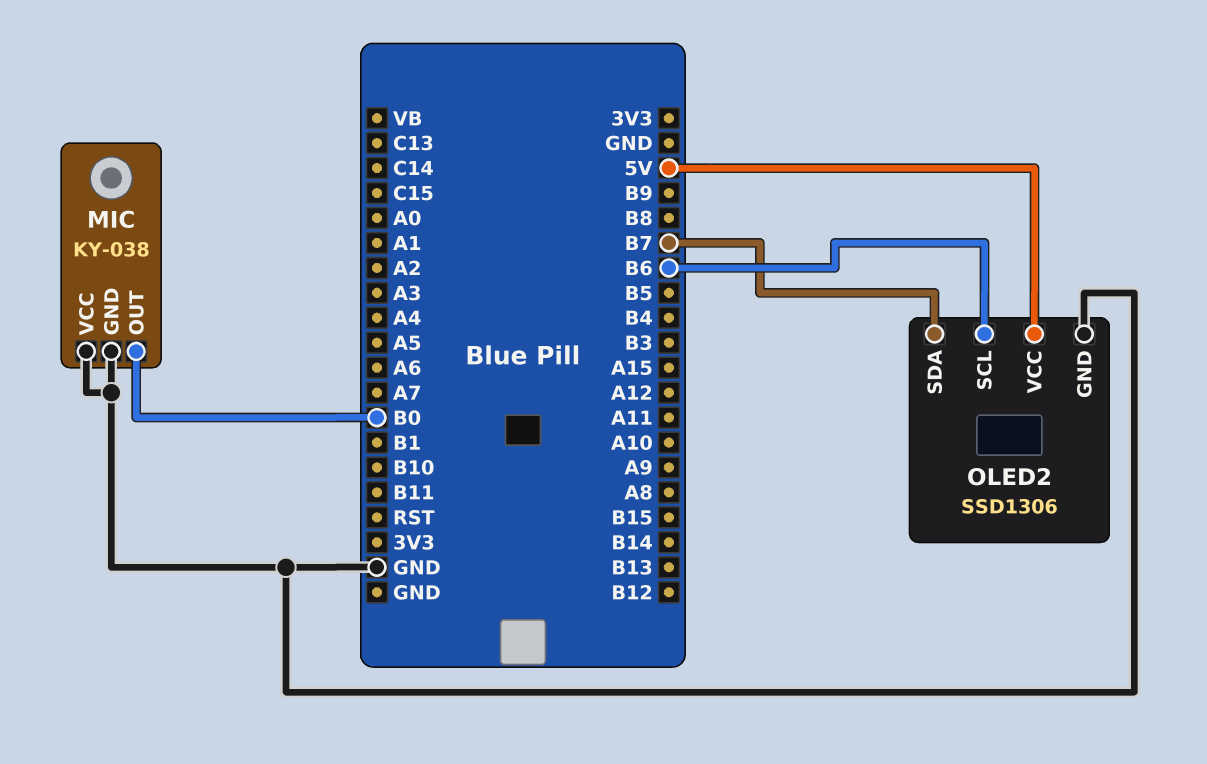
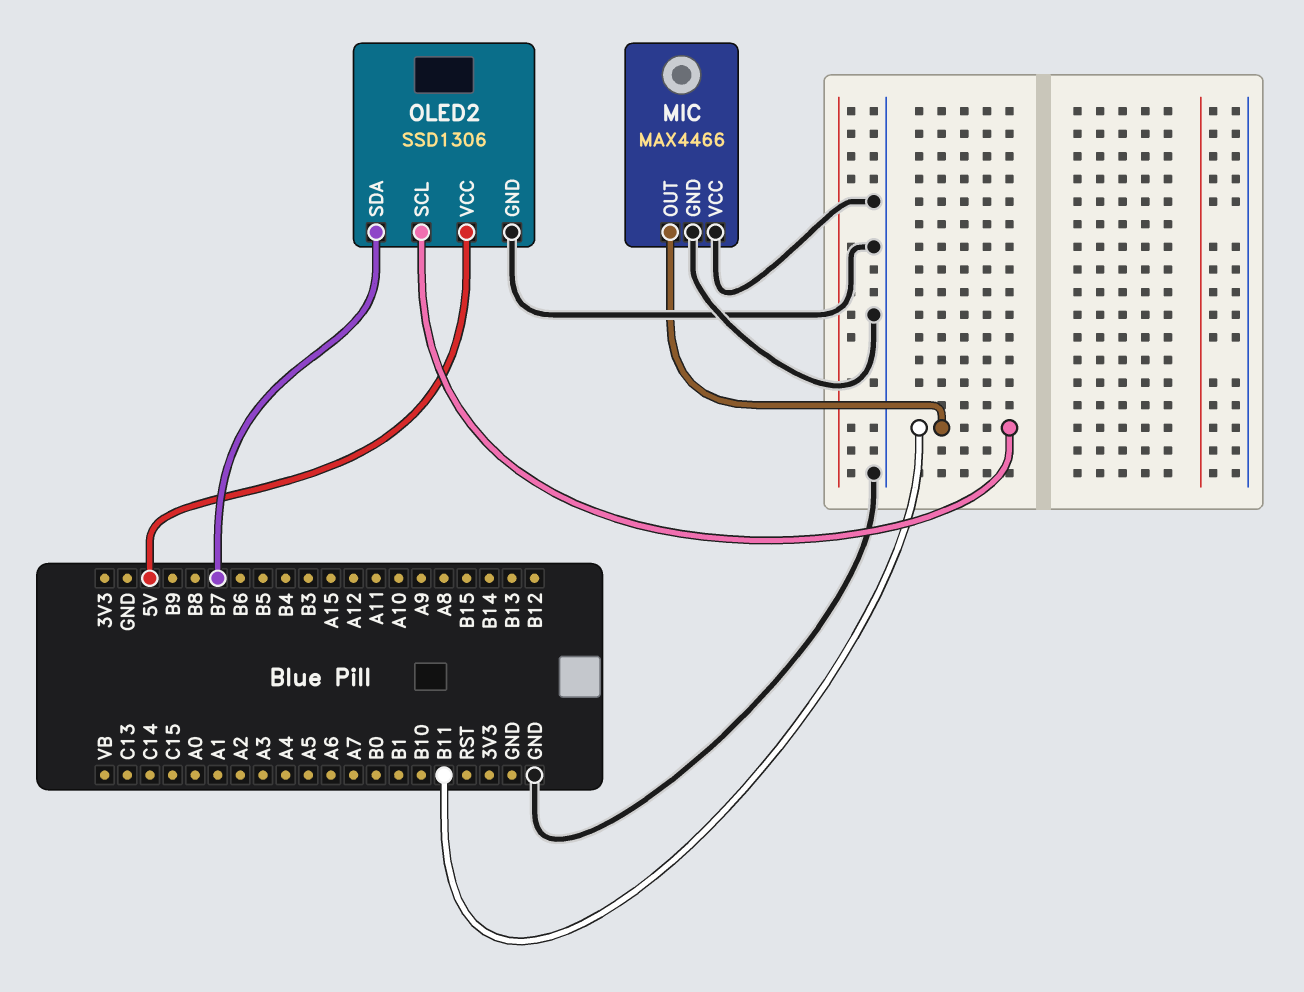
MIC: KY-038 -> MAX4466
MIC pin OUT: B0 -> B11
OLED2 pin SCL: B6 -> B11

